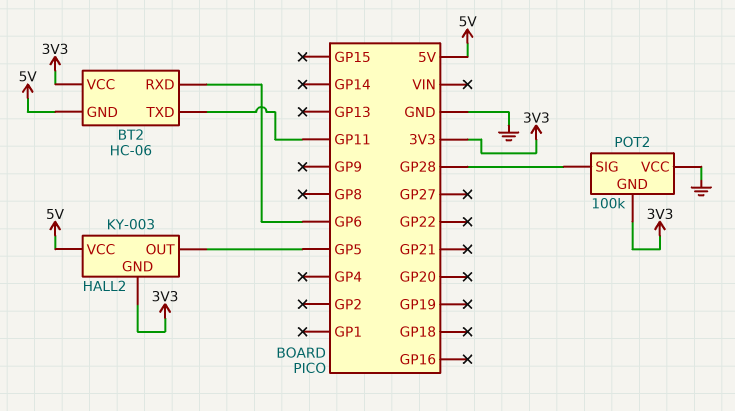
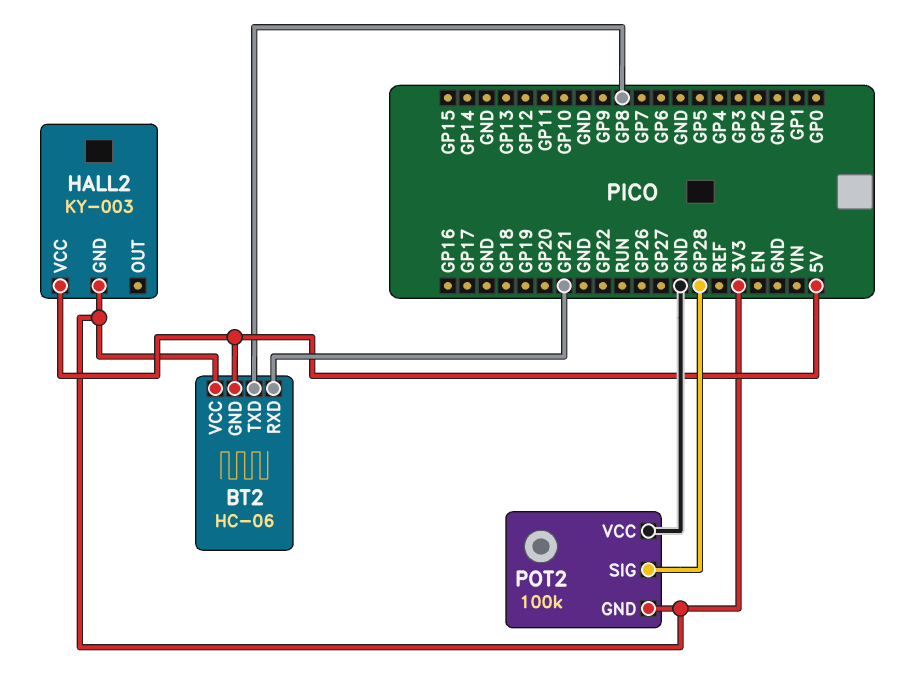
BT2 pin RXD: GP6 -> GP21
BT2 pin TXD: GP11 -> GP8
HALL2 pin OUT: GP5 -> none

